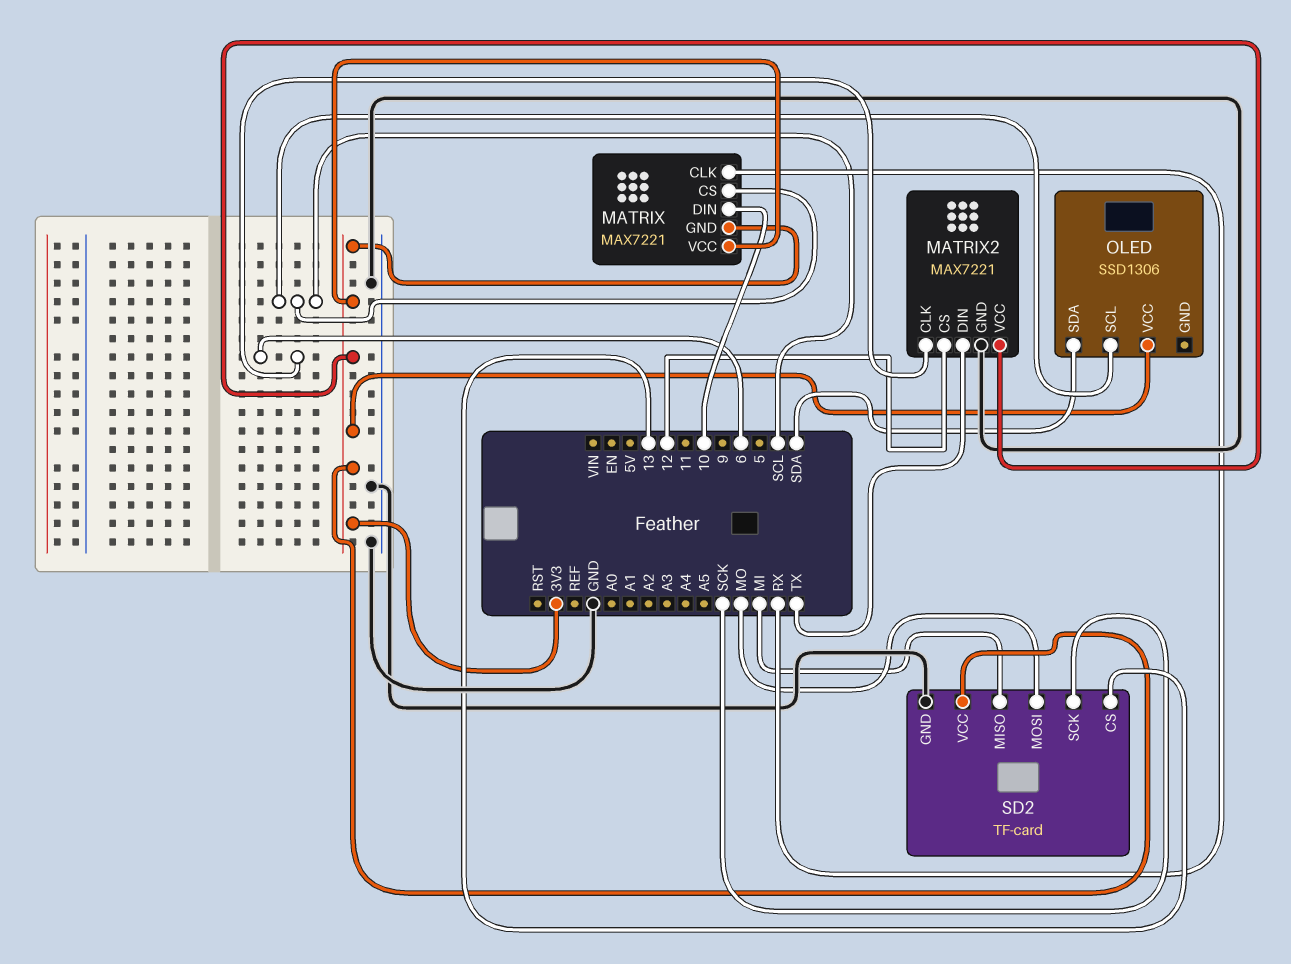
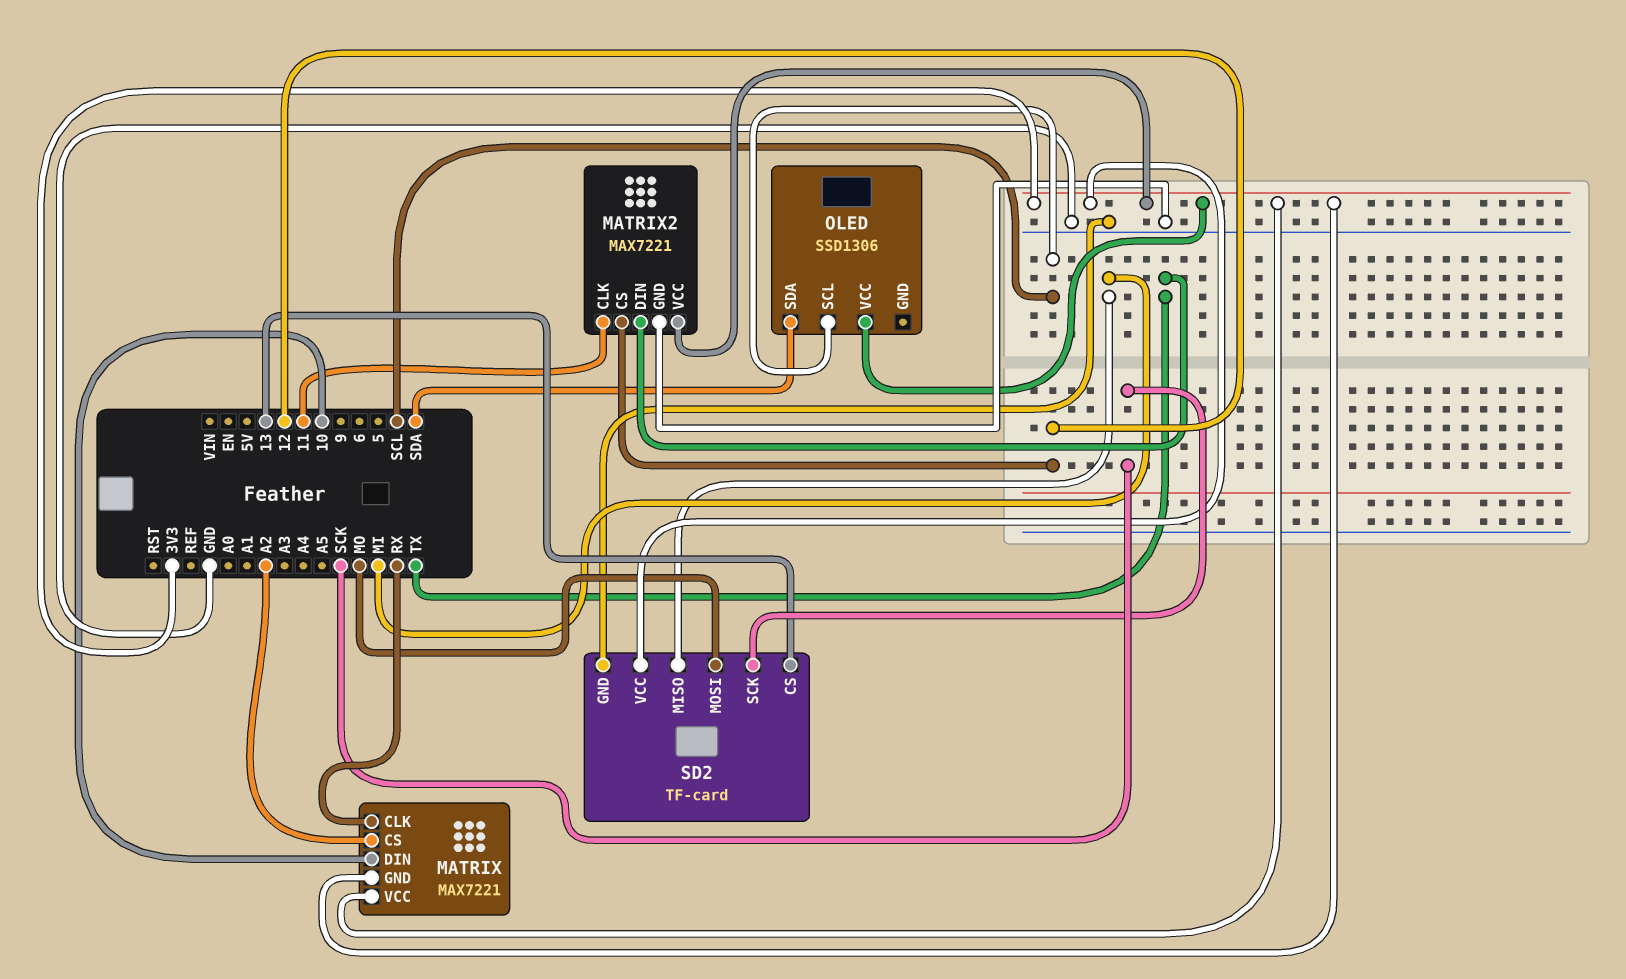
MATRIX pin CS: SCL -> A2
MATRIX2 pin CLK: 6 -> 11

